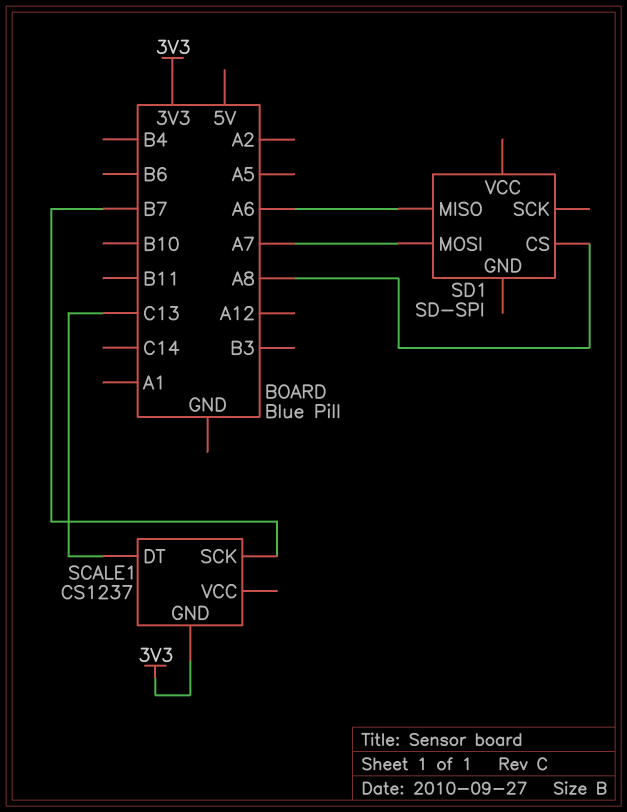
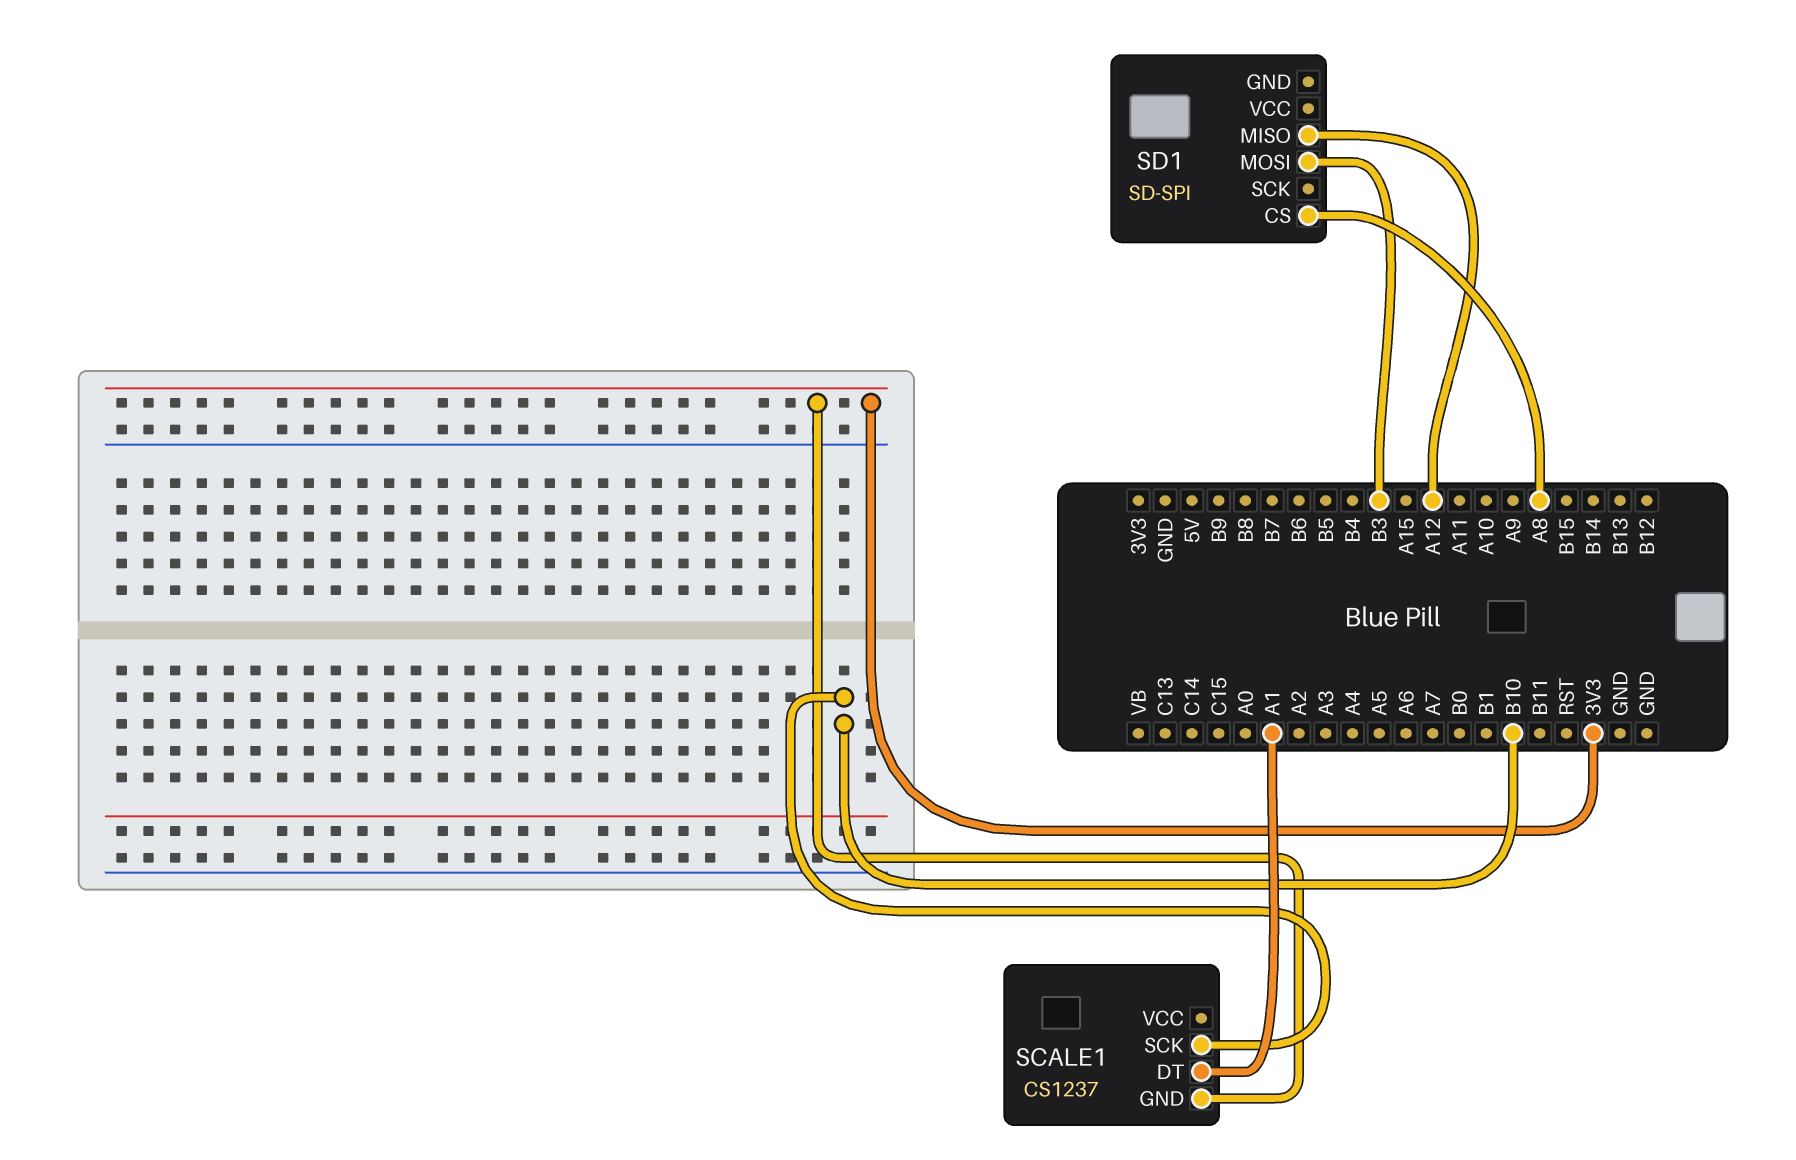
SCALE1 pin DT: C13 -> A1
SCALE1 pin SCK: B7 -> B10
SD1 pin MISO: A6 -> A12
SD1 pin MOSI: A7 -> B3

